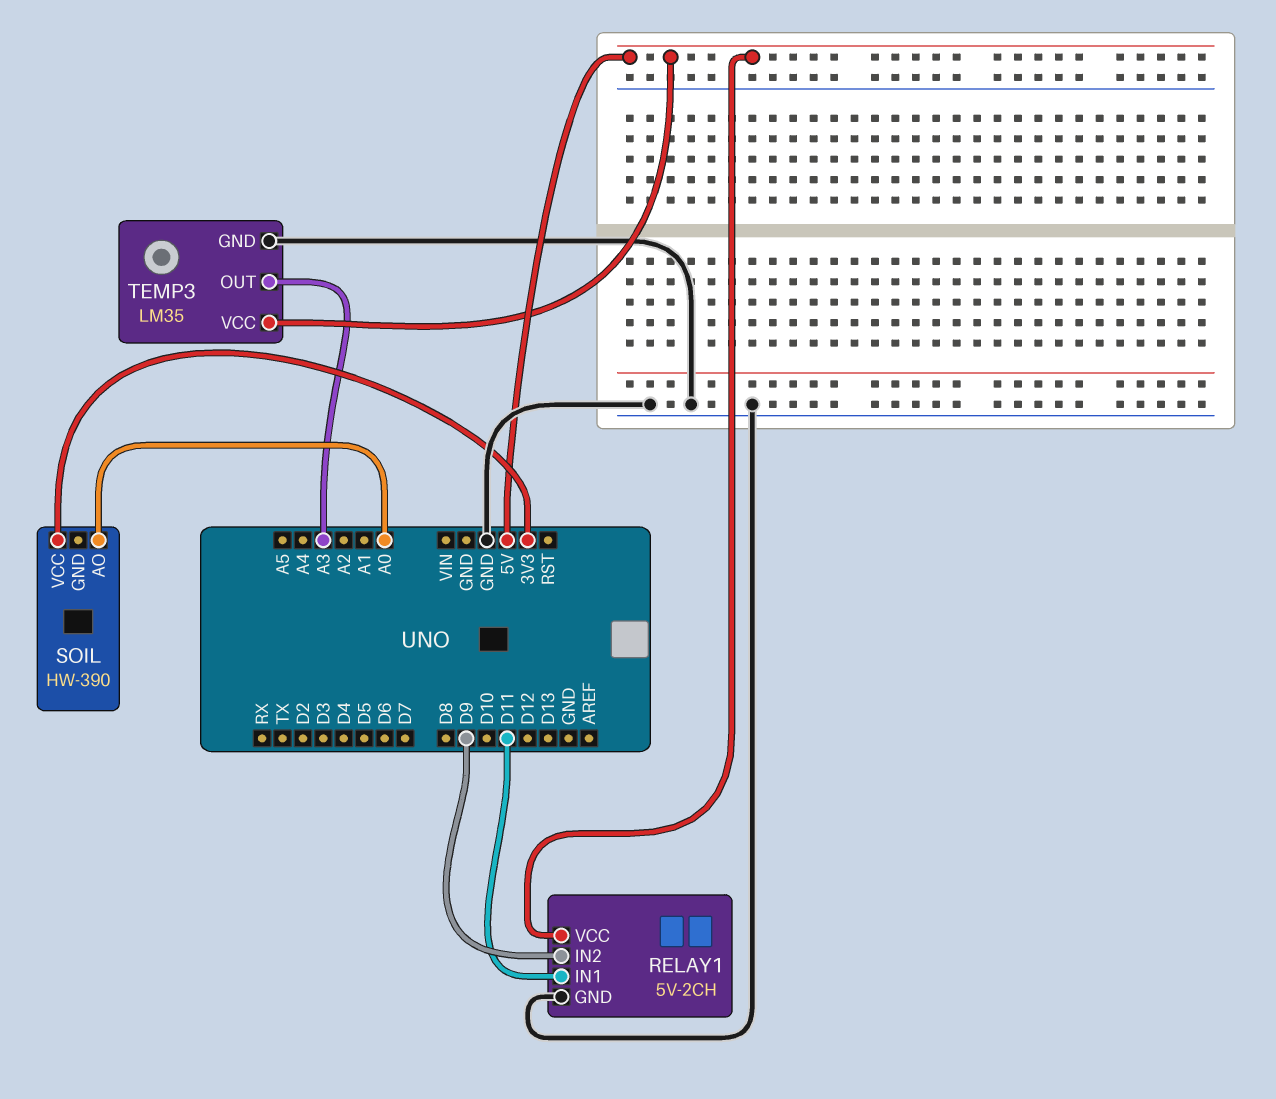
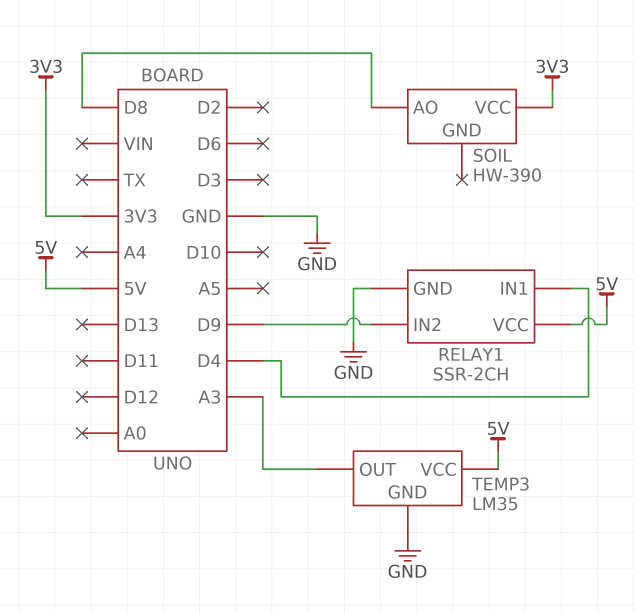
RELAY1: 5V-2CH -> SSR-2CH
RELAY1 pin IN1: D11 -> D4
SOIL pin AO: A0 -> D8

